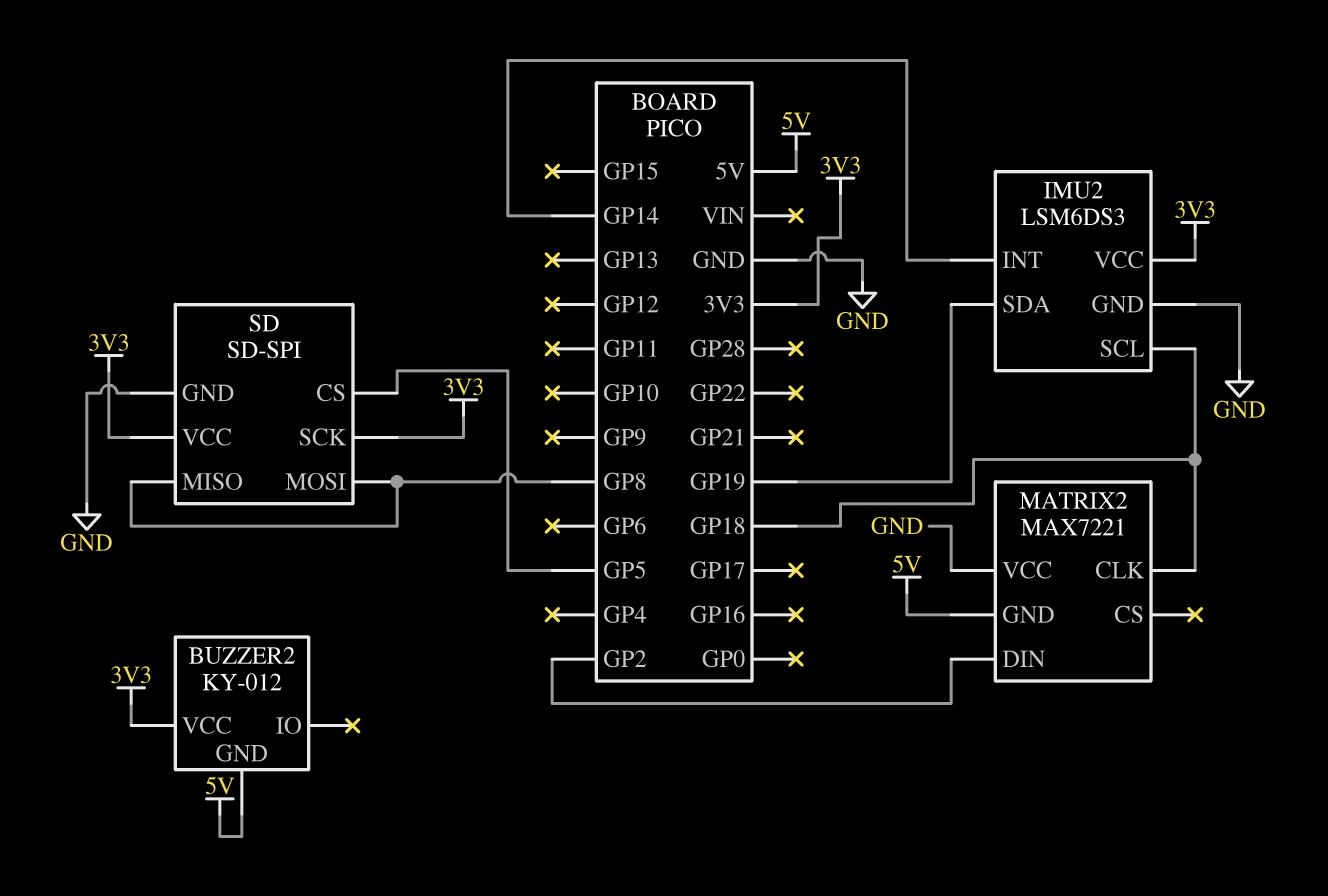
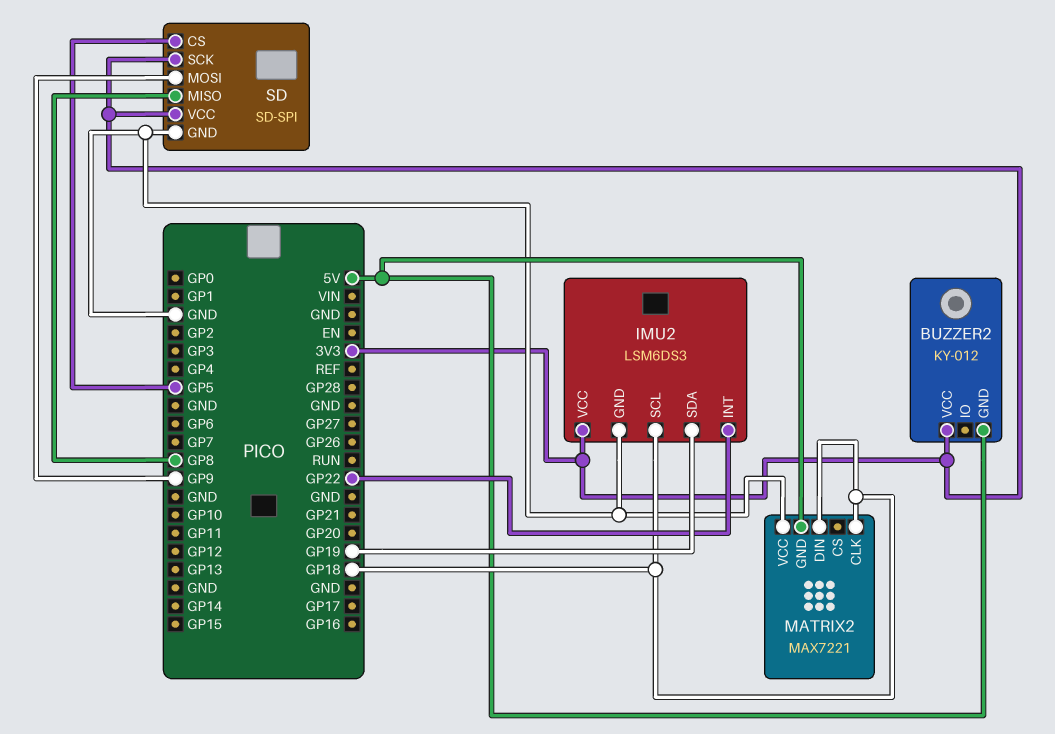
IMU2 pin INT: GP14 -> GP22
MATRIX2 pin DIN: GP2 -> GP18
SD pin MOSI: GP8 -> GP9

